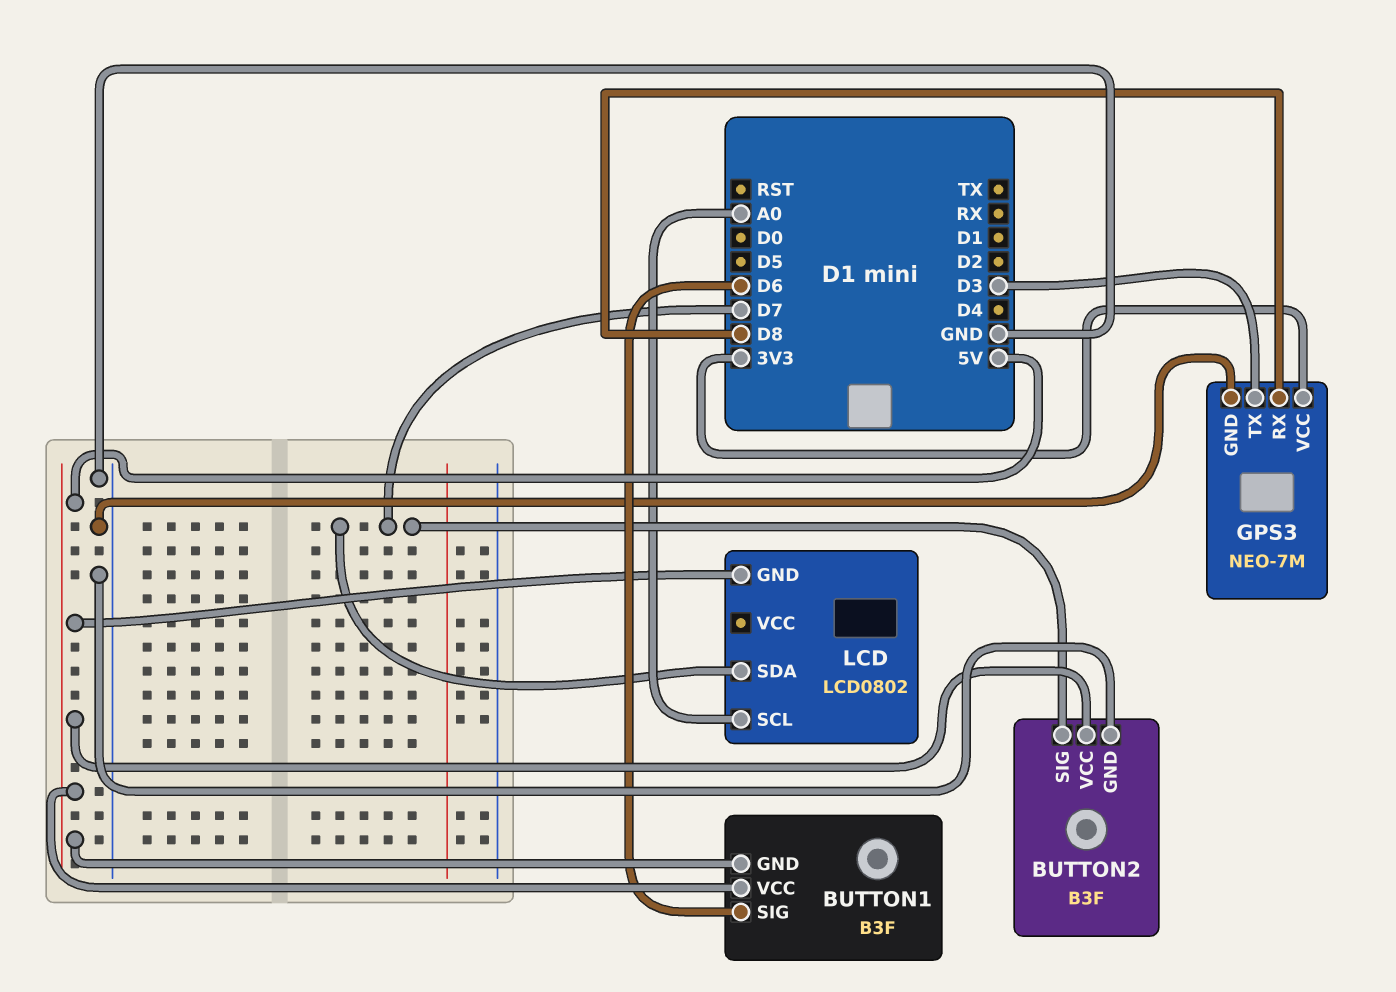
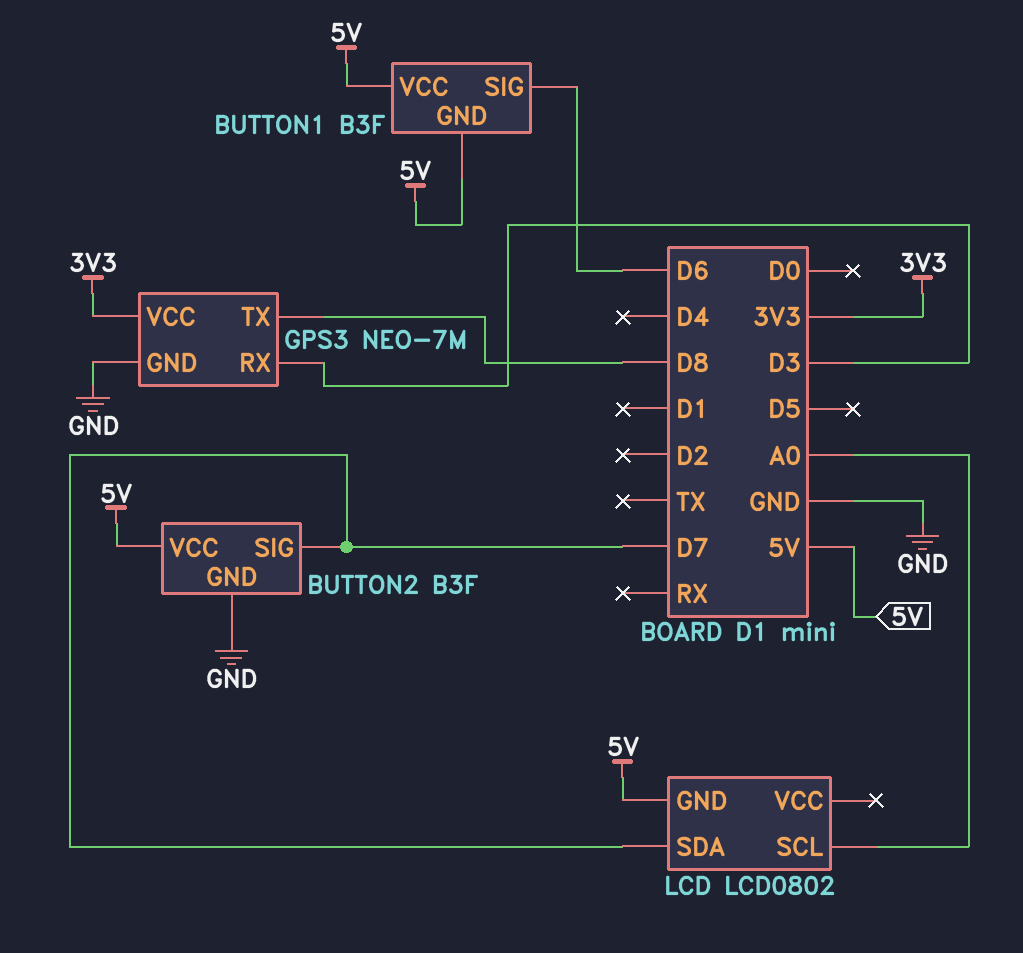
GPS3 pin RX: D8 -> D3
GPS3 pin TX: D3 -> D8

